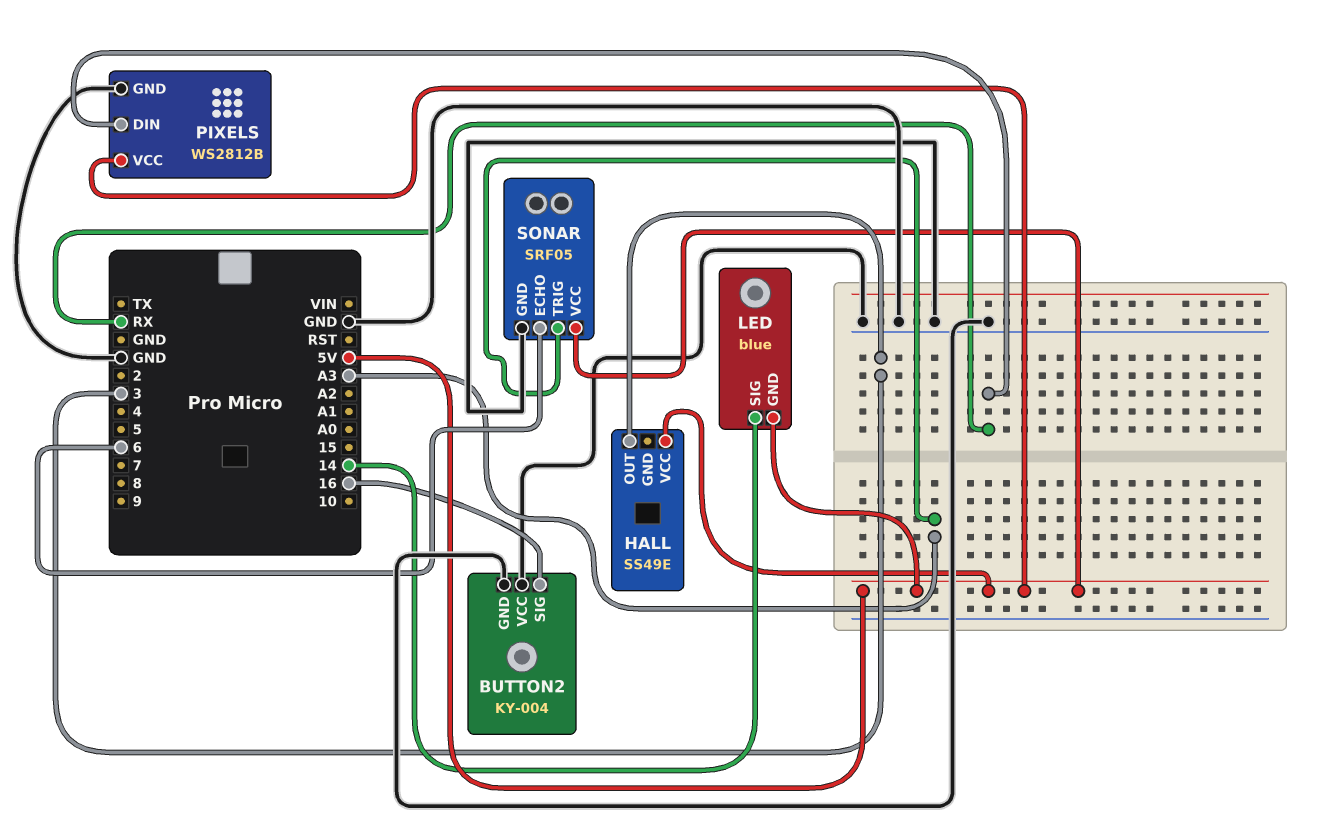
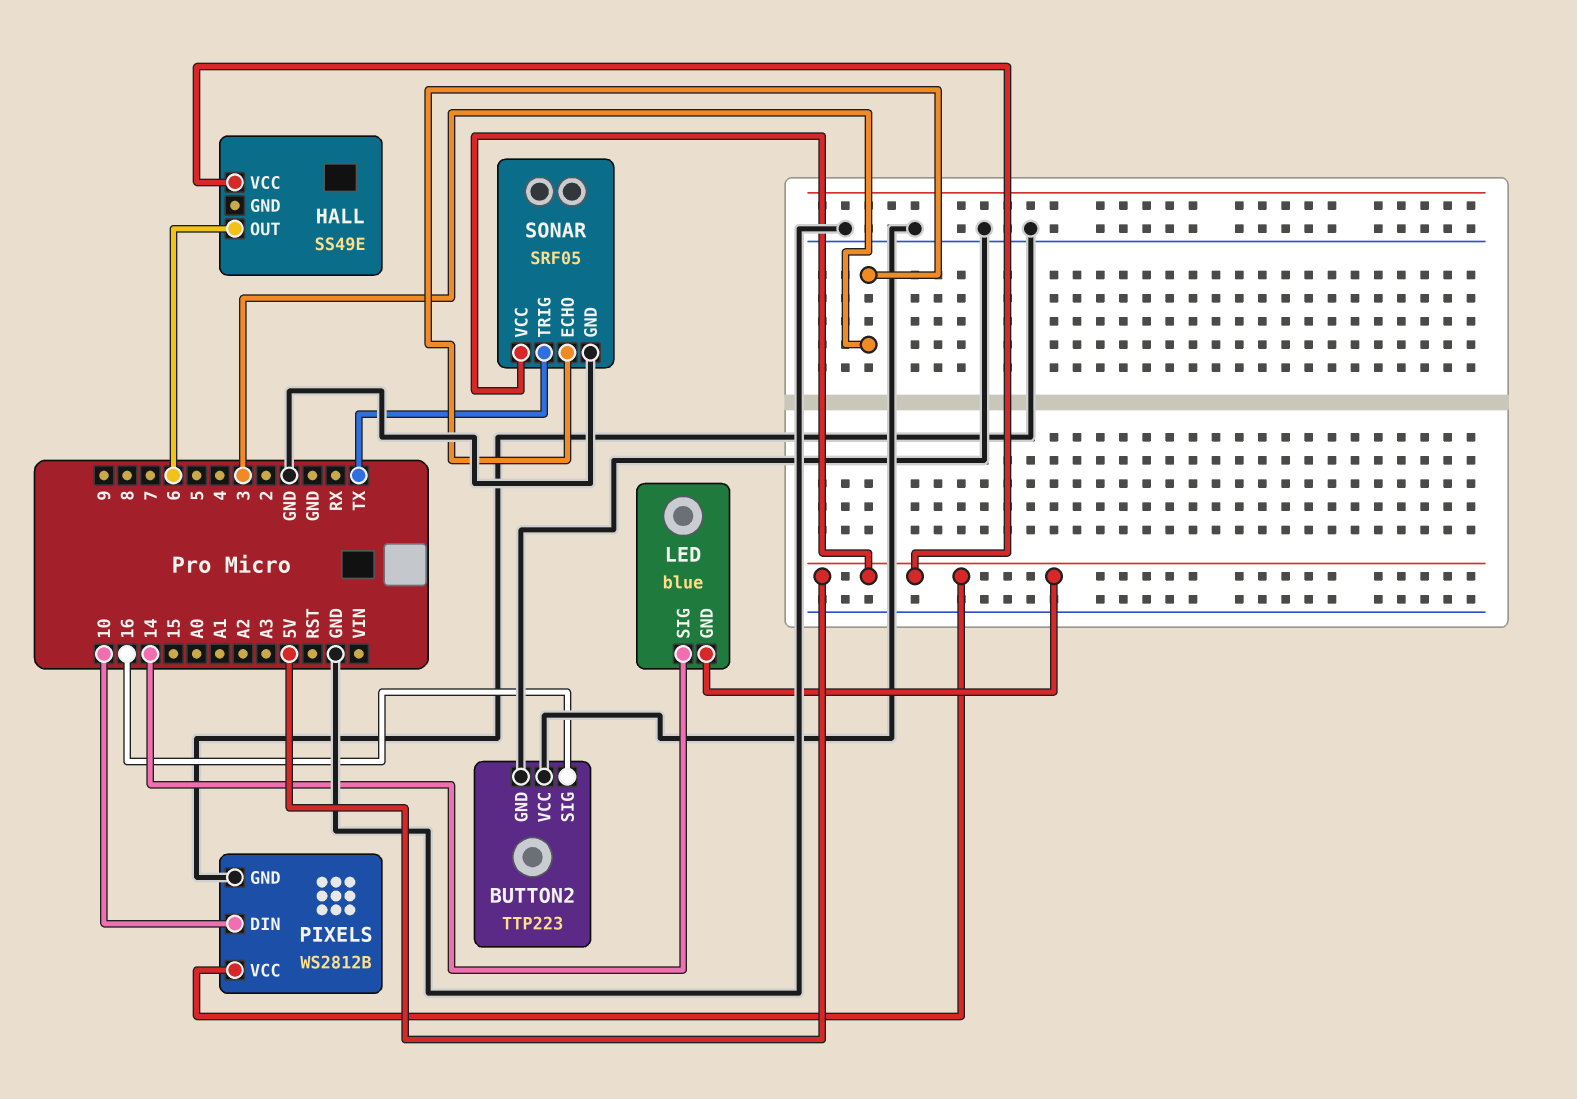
BUTTON2: KY-004 -> TTP223
HALL pin OUT: 3 -> 6
PIXELS pin DIN: RX -> 10
SONAR pin ECHO: 6 -> 3
SONAR pin TRIG: A3 -> TX

